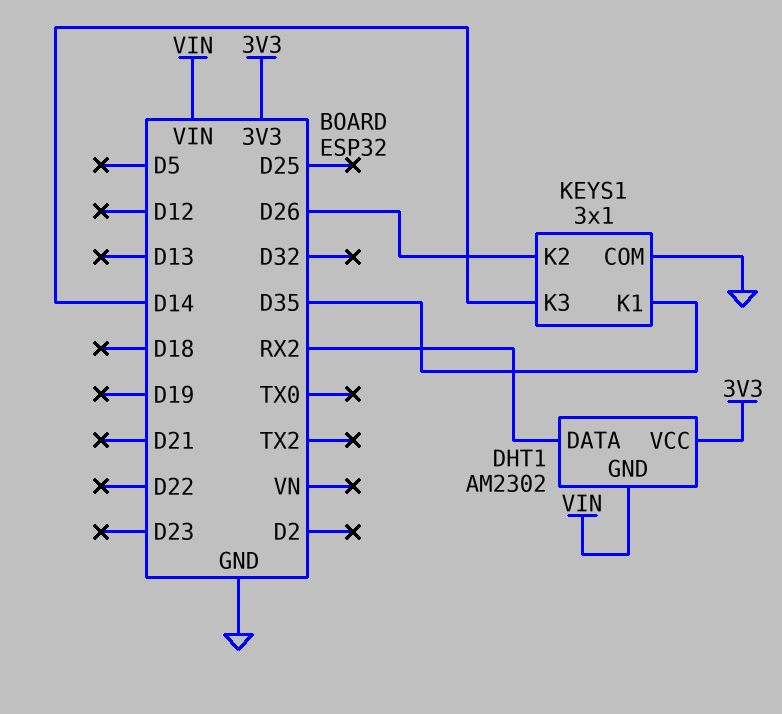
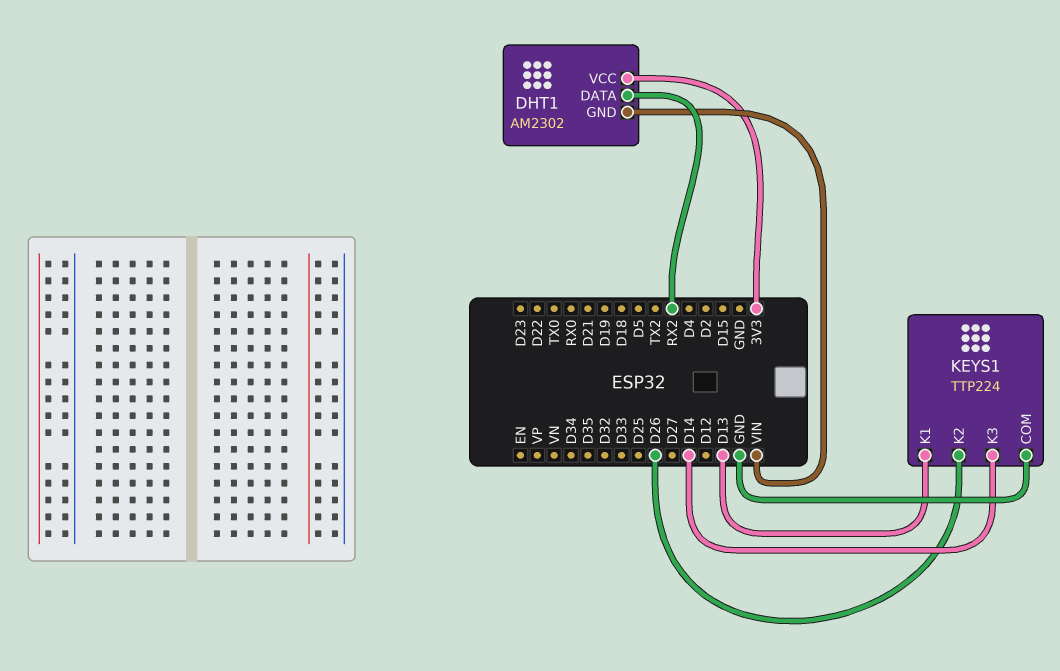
KEYS1: 3x1 -> TTP224
KEYS1 pin K1: D35 -> D13

